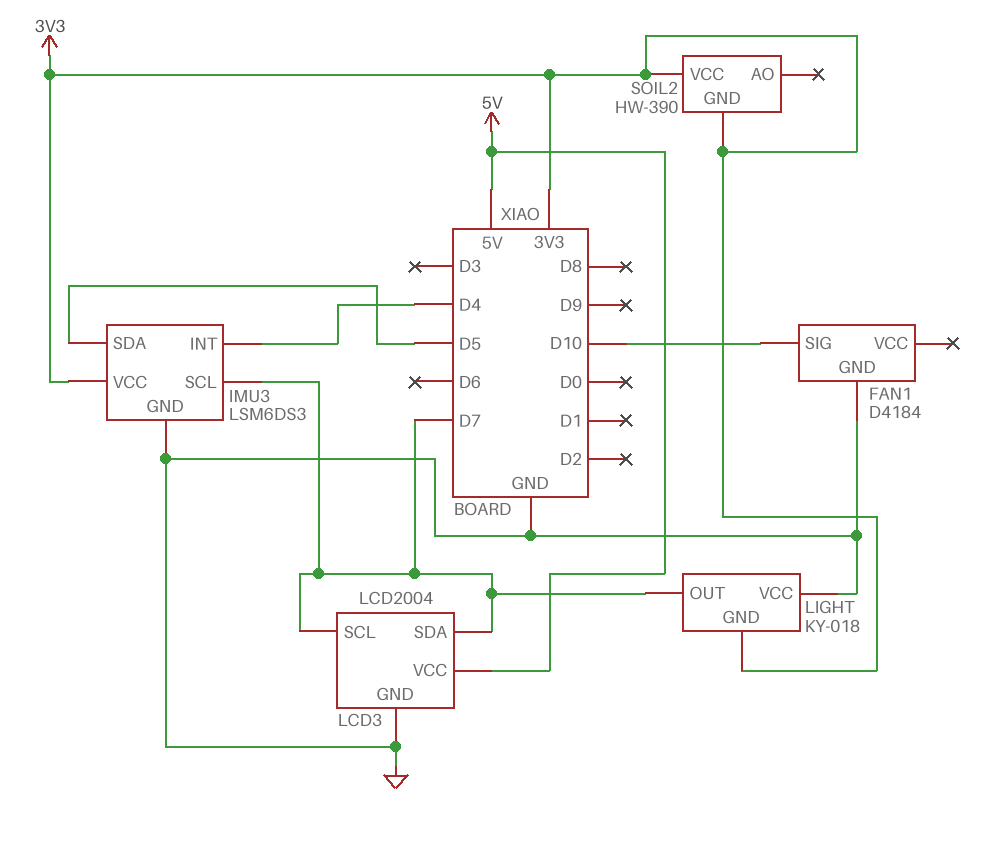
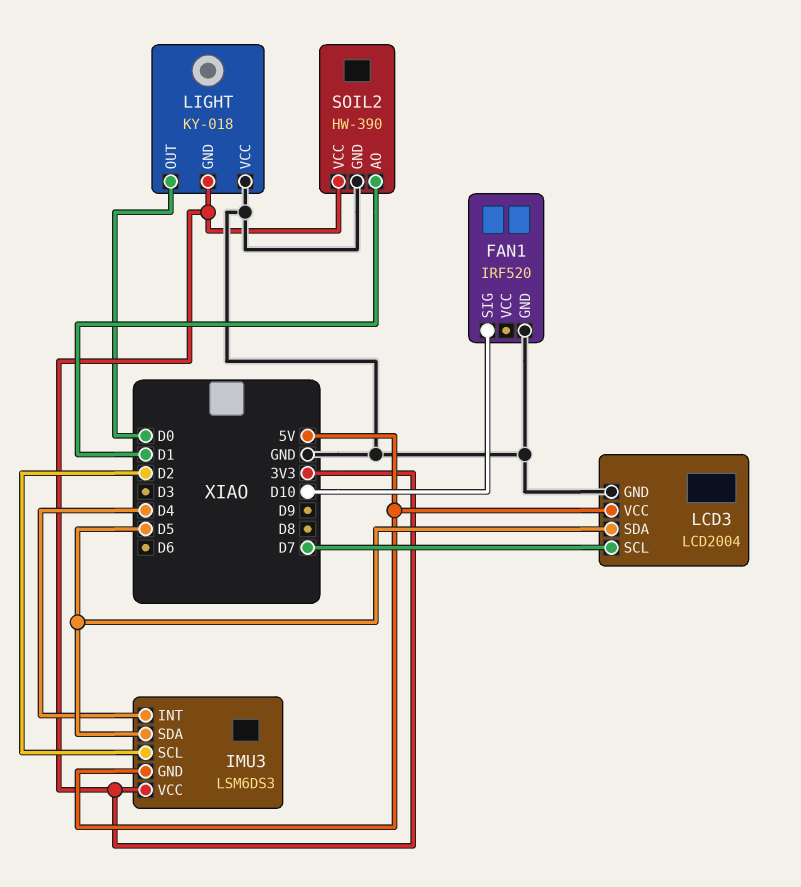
FAN1: D4184 -> IRF520
IMU3 pin GND: GND -> 5V
IMU3 pin SCL: D7 -> D2
LCD3 pin SDA: D7 -> D5
LIGHT pin OUT: D7 -> D0
SOIL2 pin AO: none -> D1
SOIL2 pin GND: 3V3 -> GND

